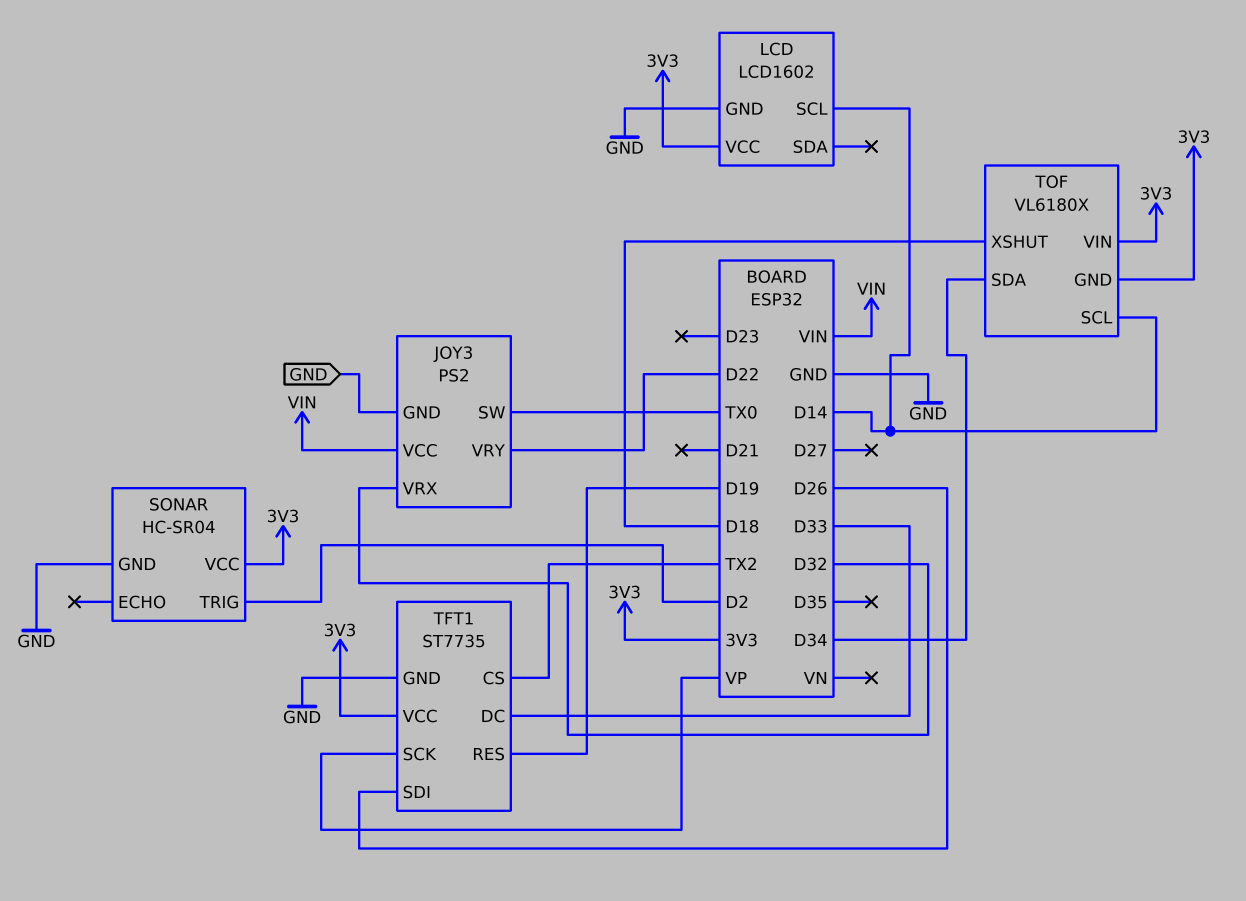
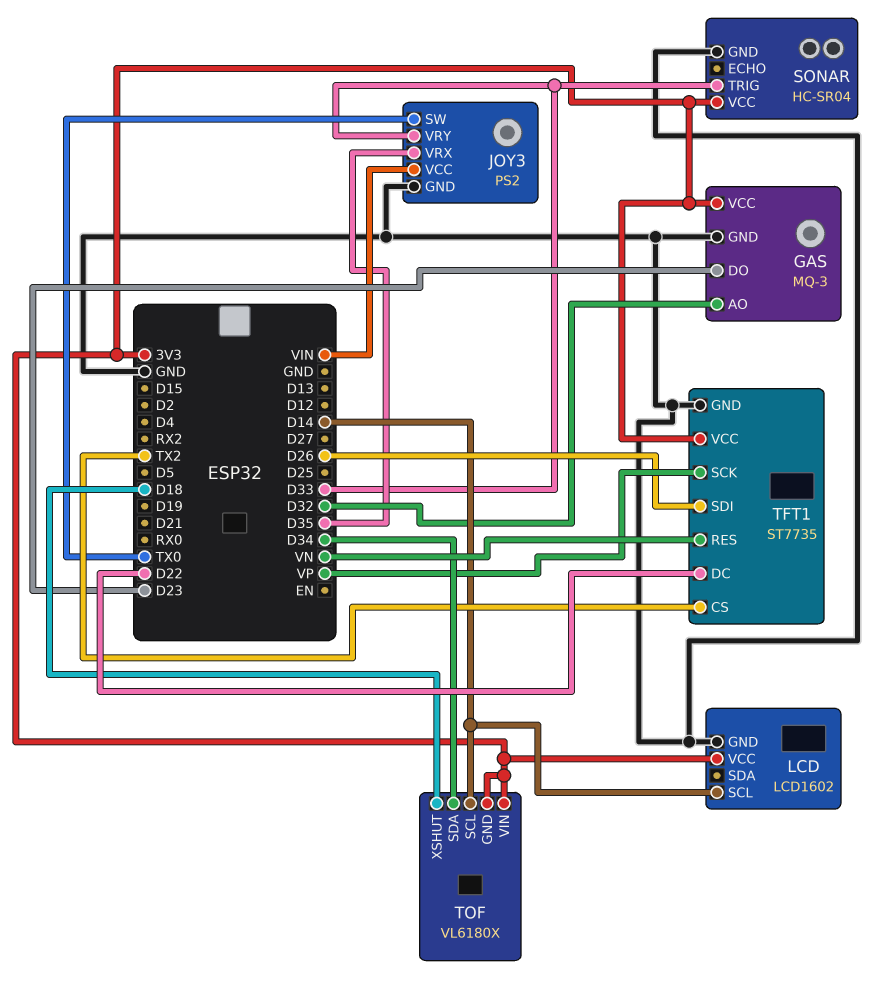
GAS: none -> MQ-3
GAS pin AO: none -> D32
GAS pin DO: none -> D23
GAS pin GND: none -> GND
GAS pin VCC: none -> 3V3
JOY3 pin VRX: D32 -> D35
JOY3 pin VRY: D22 -> D33
SONAR pin TRIG: D2 -> D33
TFT1 pin DC: D33 -> D22
TFT1 pin RES: D19 -> VN

